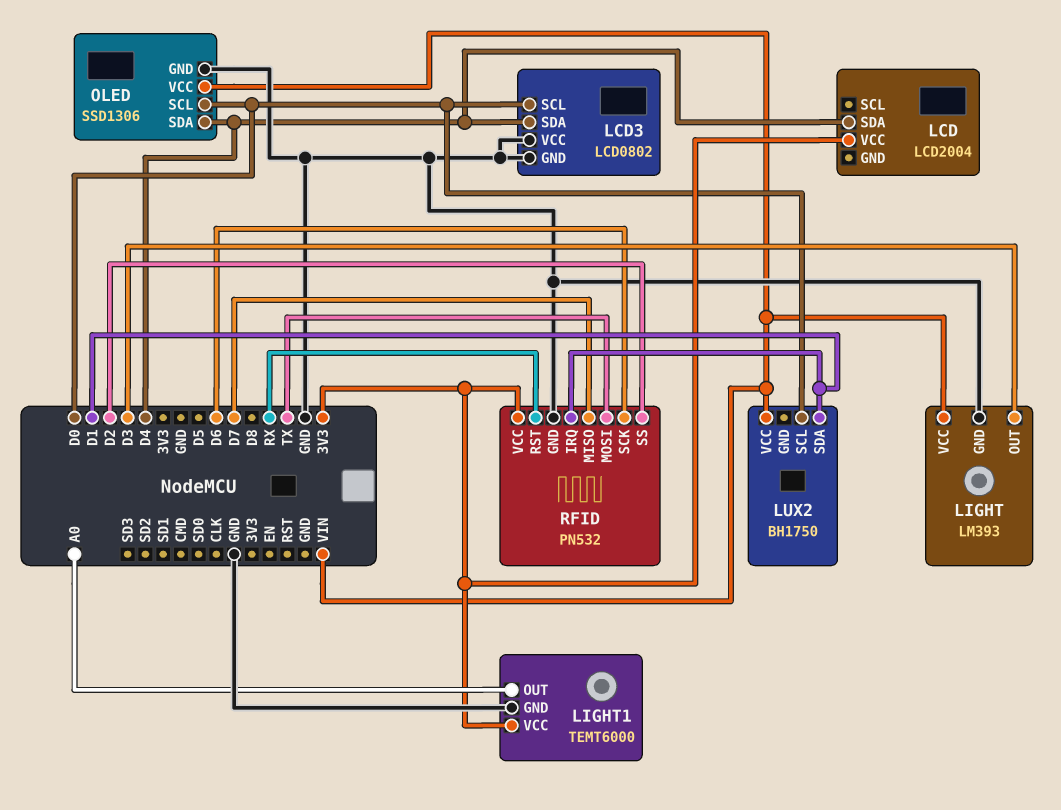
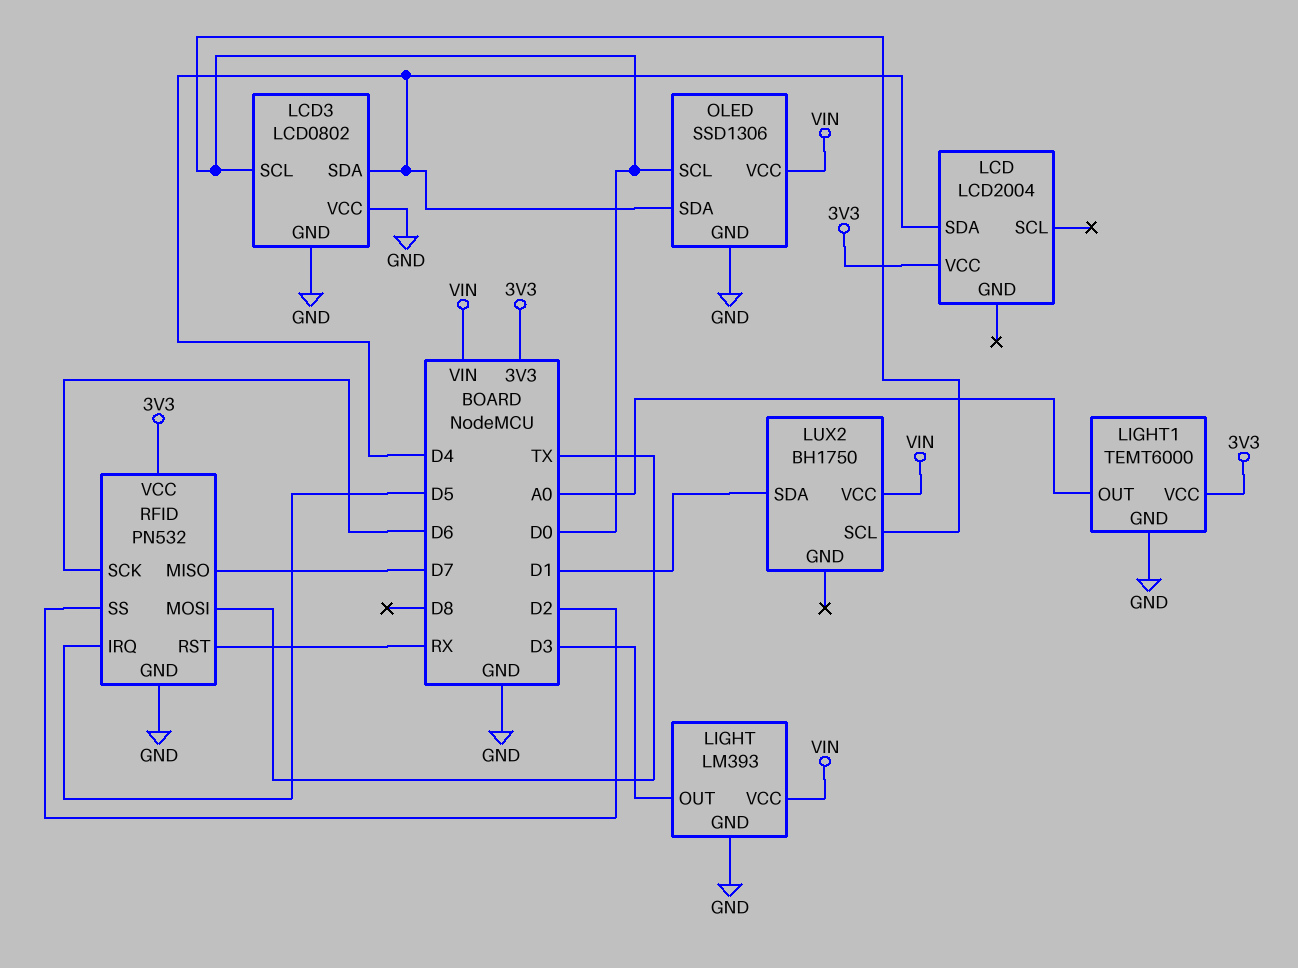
RFID pin IRQ: D1 -> D5

